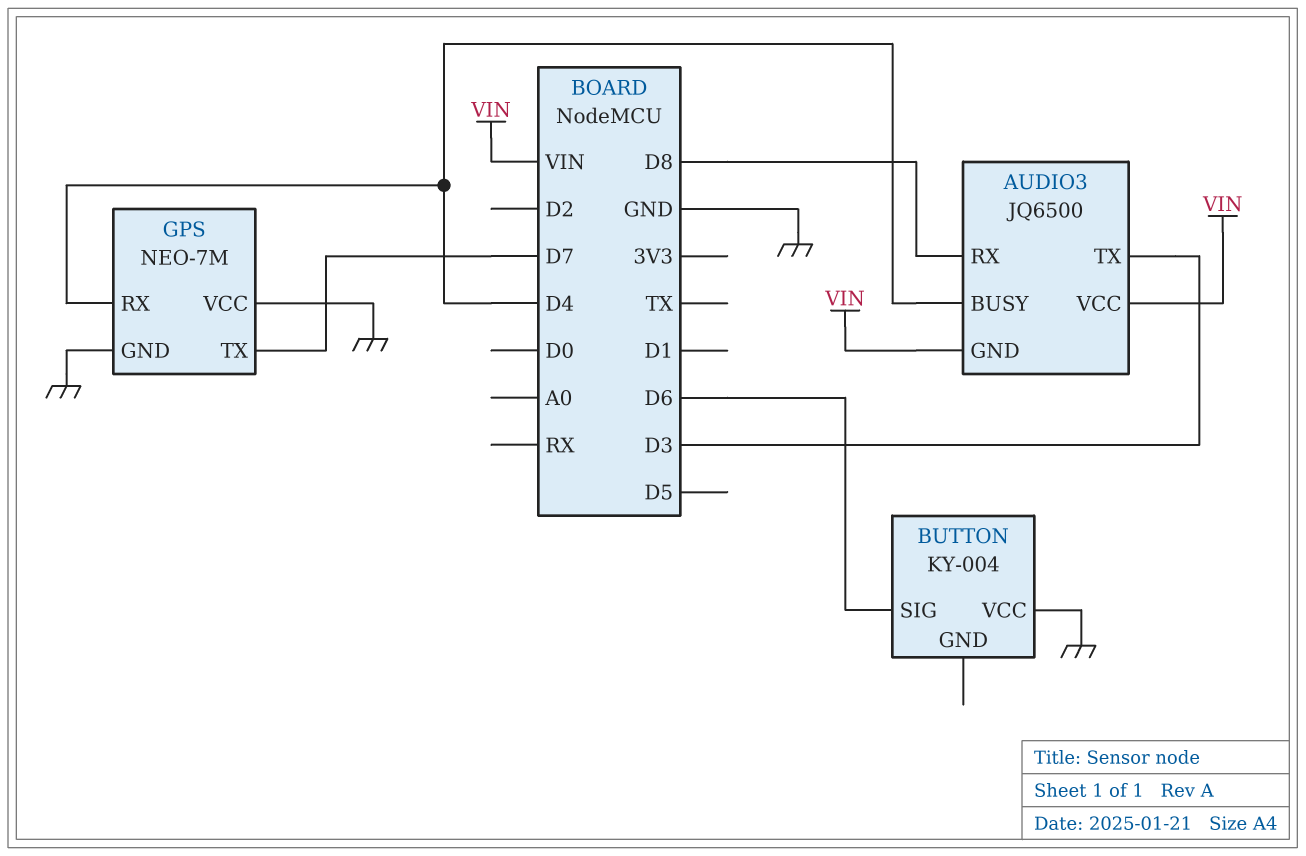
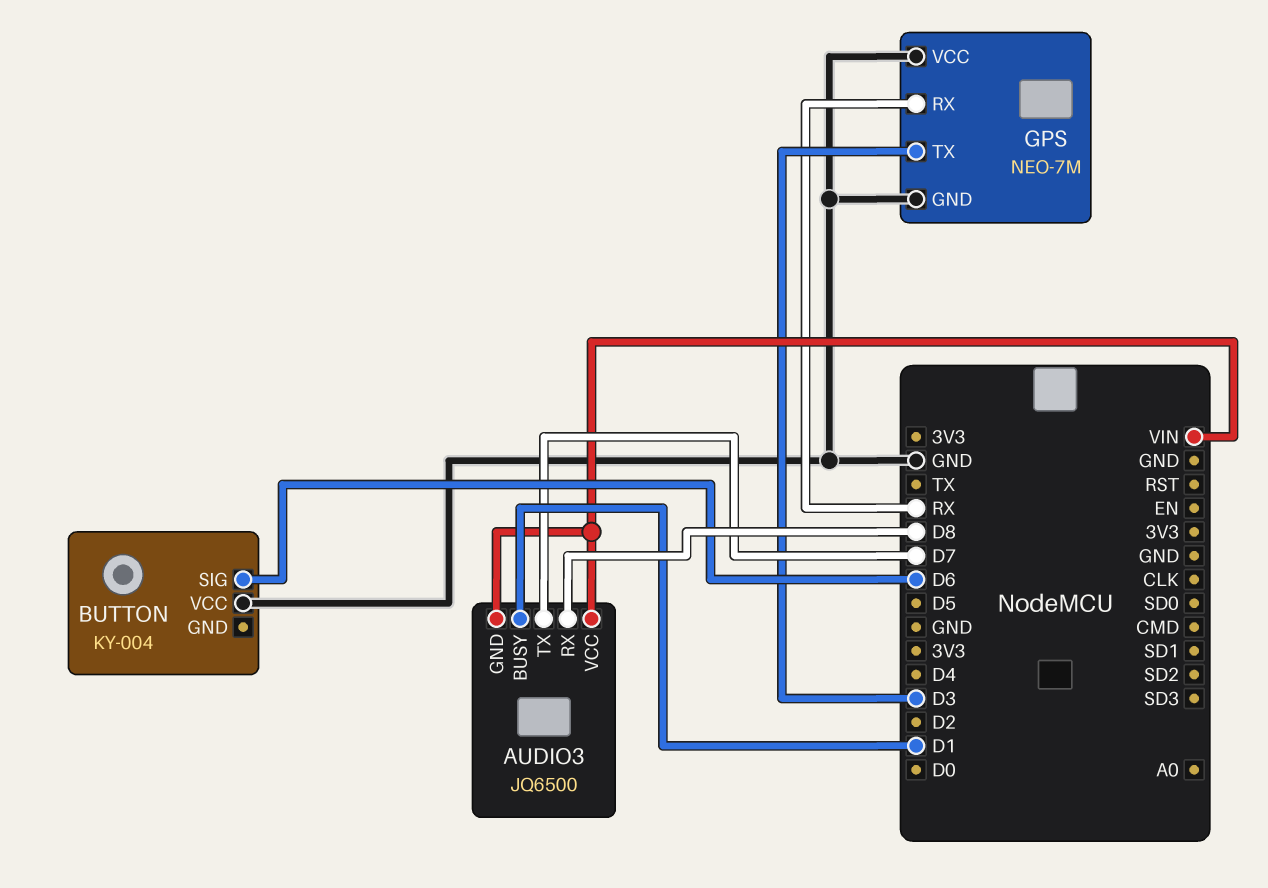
AUDIO3 pin BUSY: D4 -> D1
AUDIO3 pin TX: D3 -> D7
GPS pin RX: D4 -> RX
GPS pin TX: D7 -> D3

